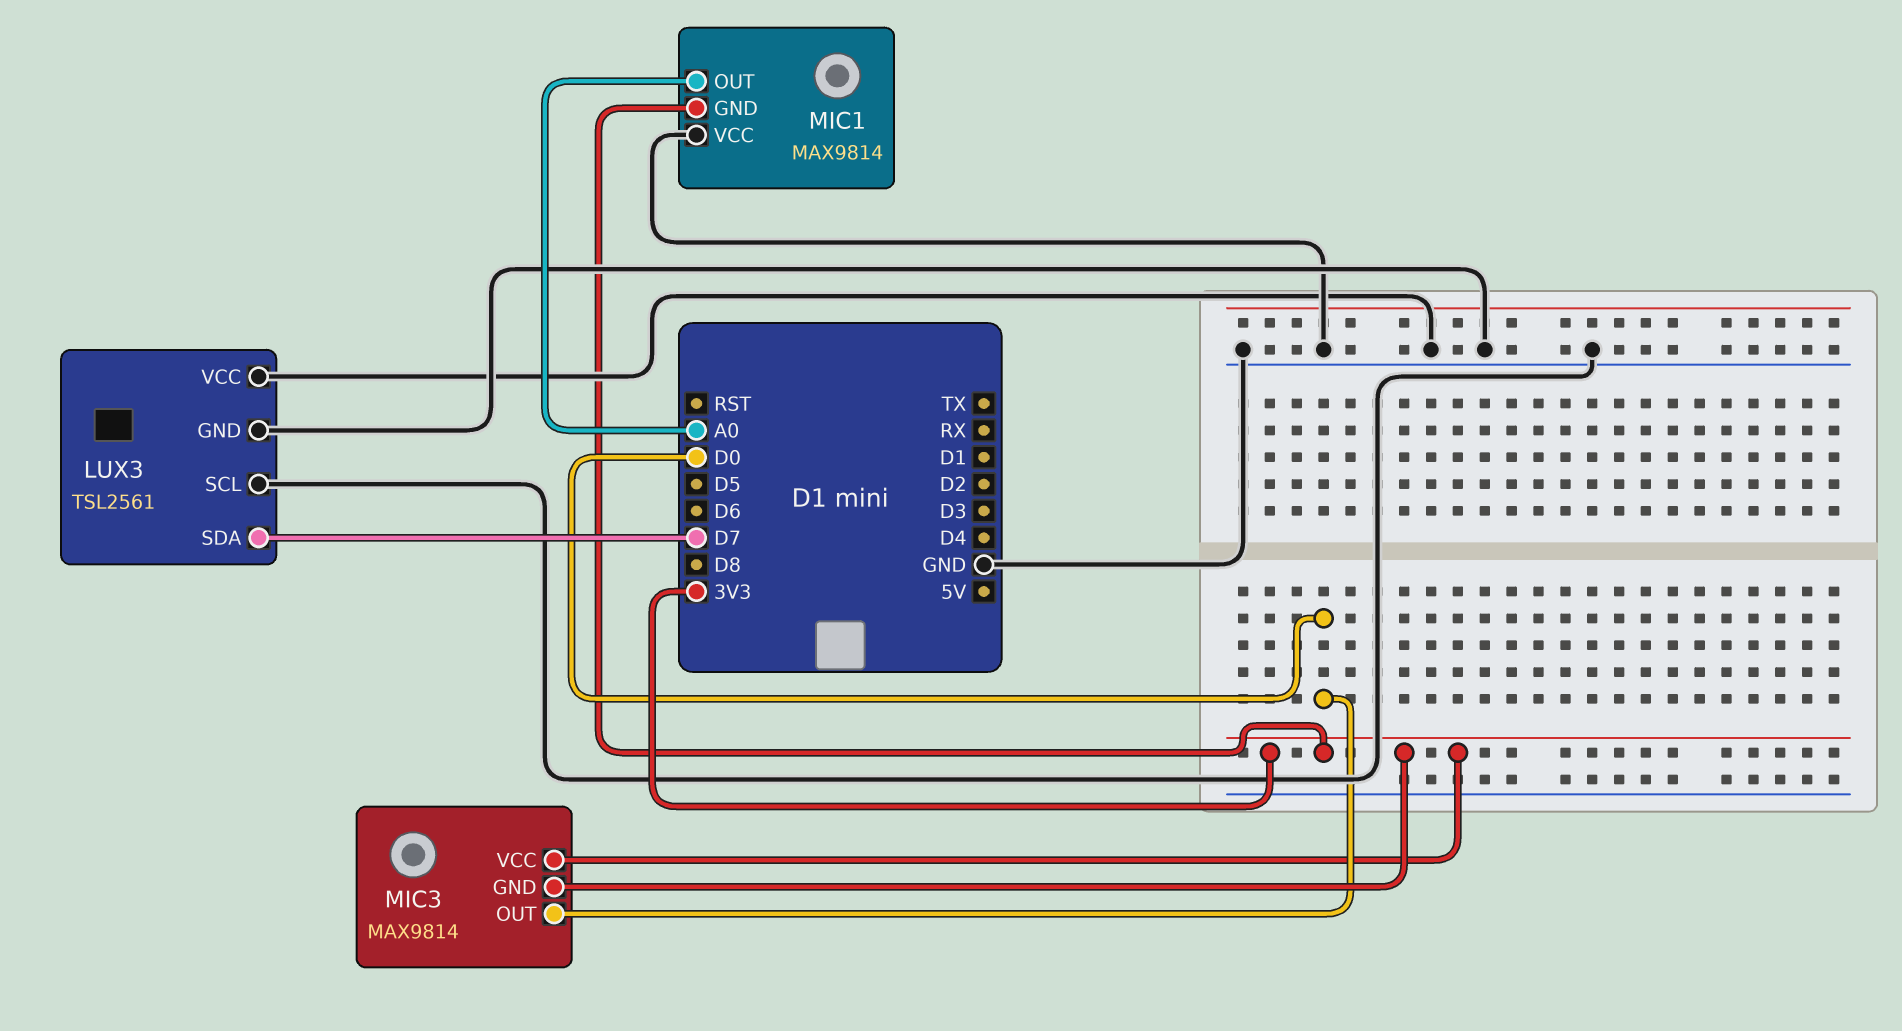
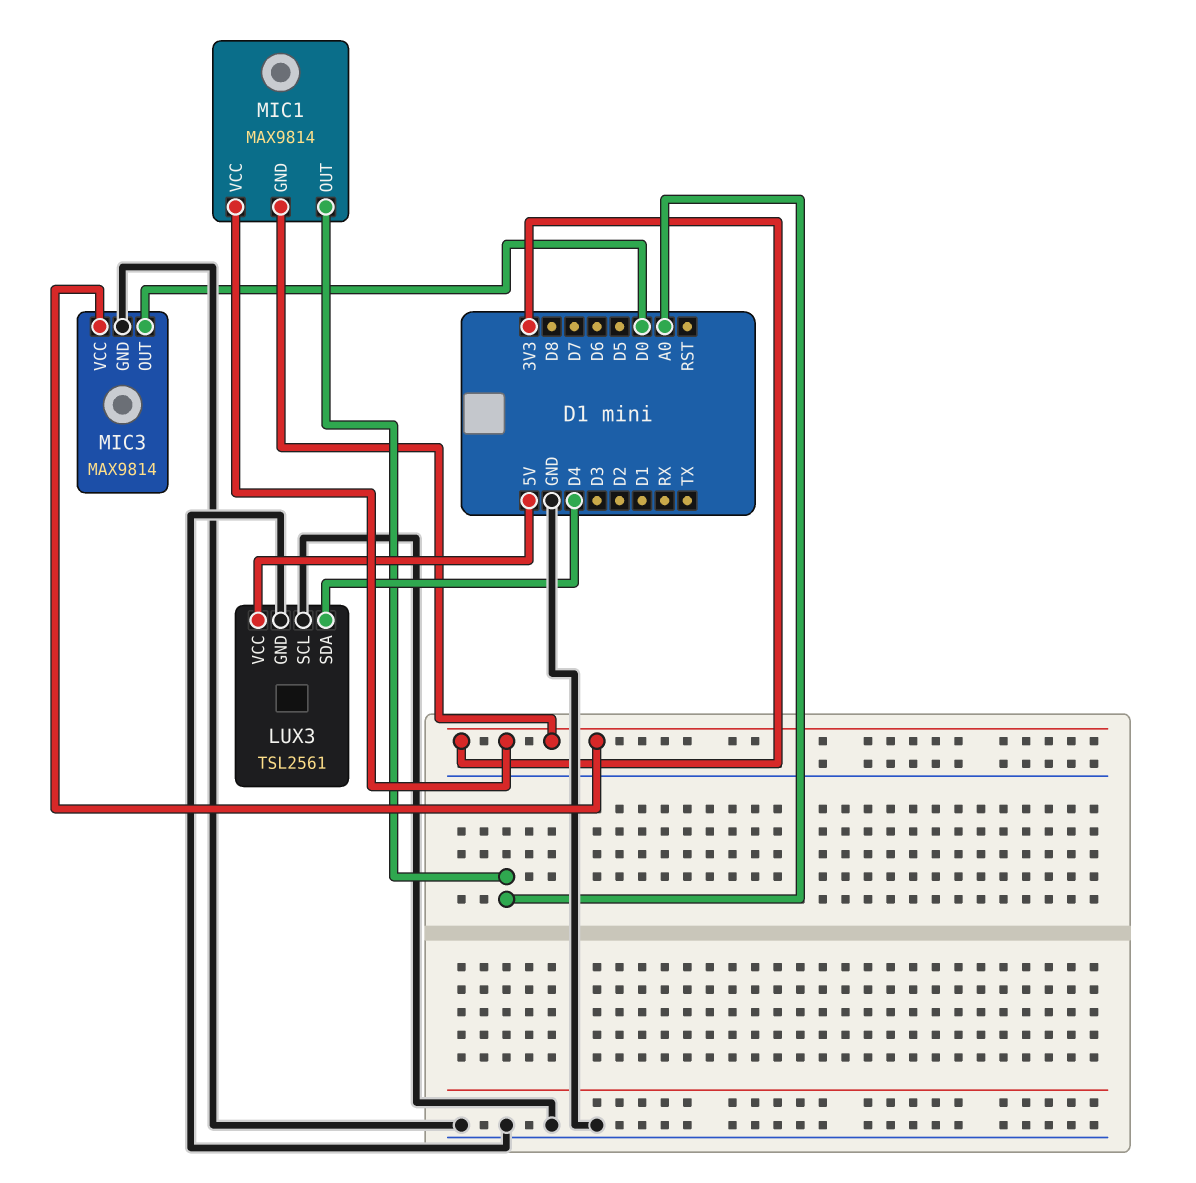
LUX3 pin SDA: D7 -> D4
LUX3 pin VCC: GND -> 5V
MIC1 pin VCC: GND -> 3V3
MIC3 pin GND: 3V3 -> GND

